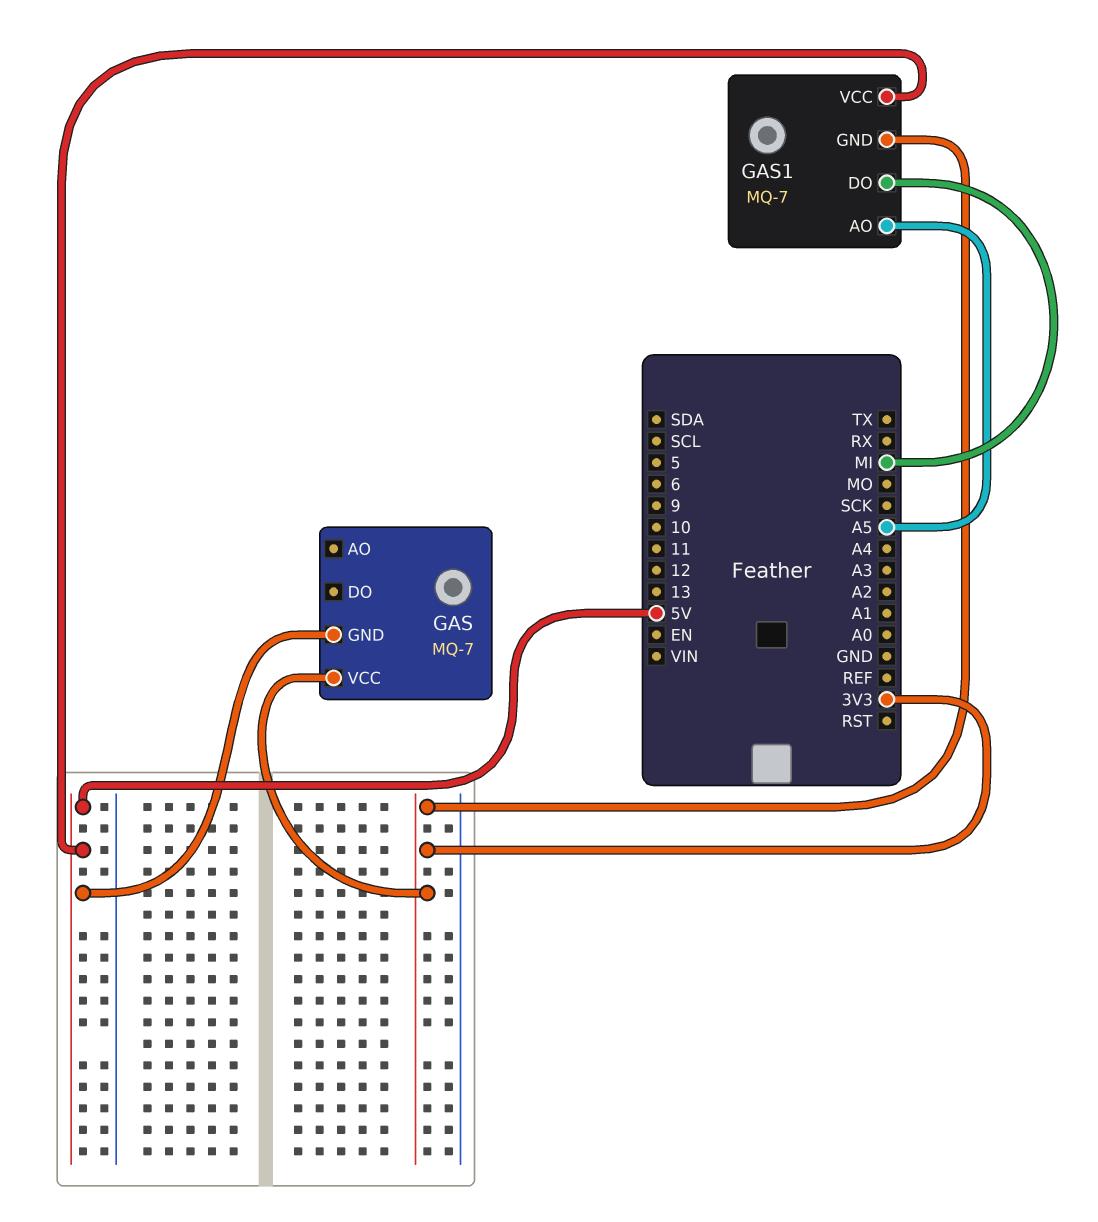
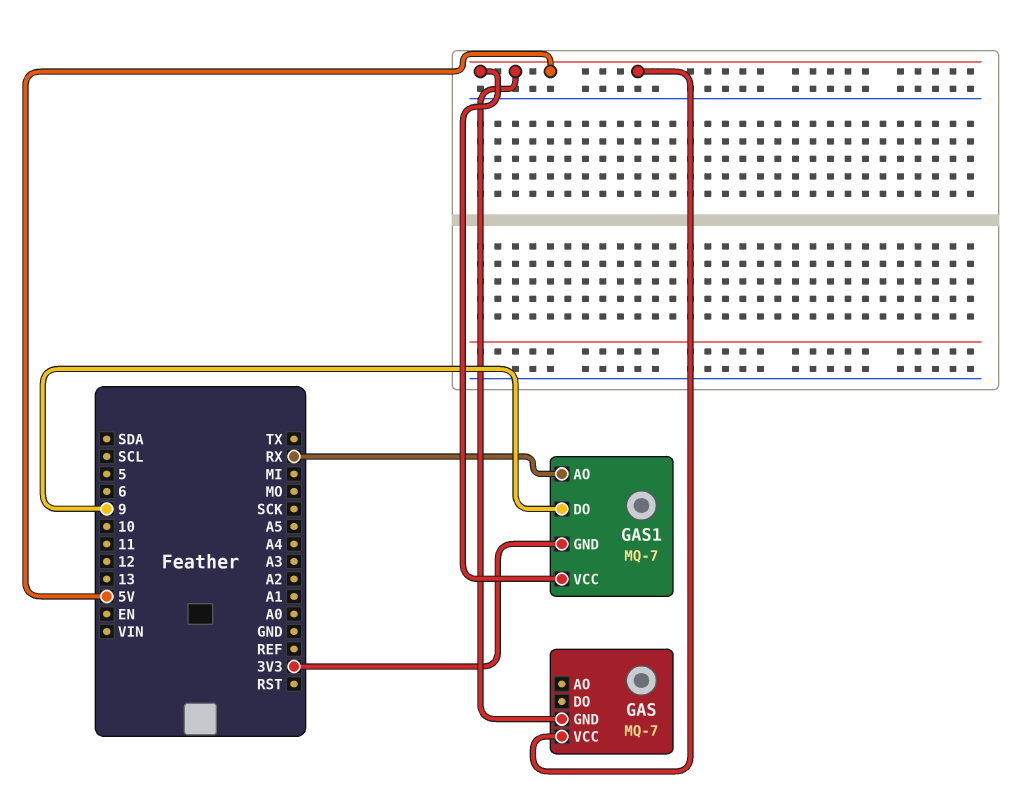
GAS pin VCC: 3V3 -> 5V
GAS1 pin AO: A5 -> RX
GAS1 pin DO: MI -> 9

